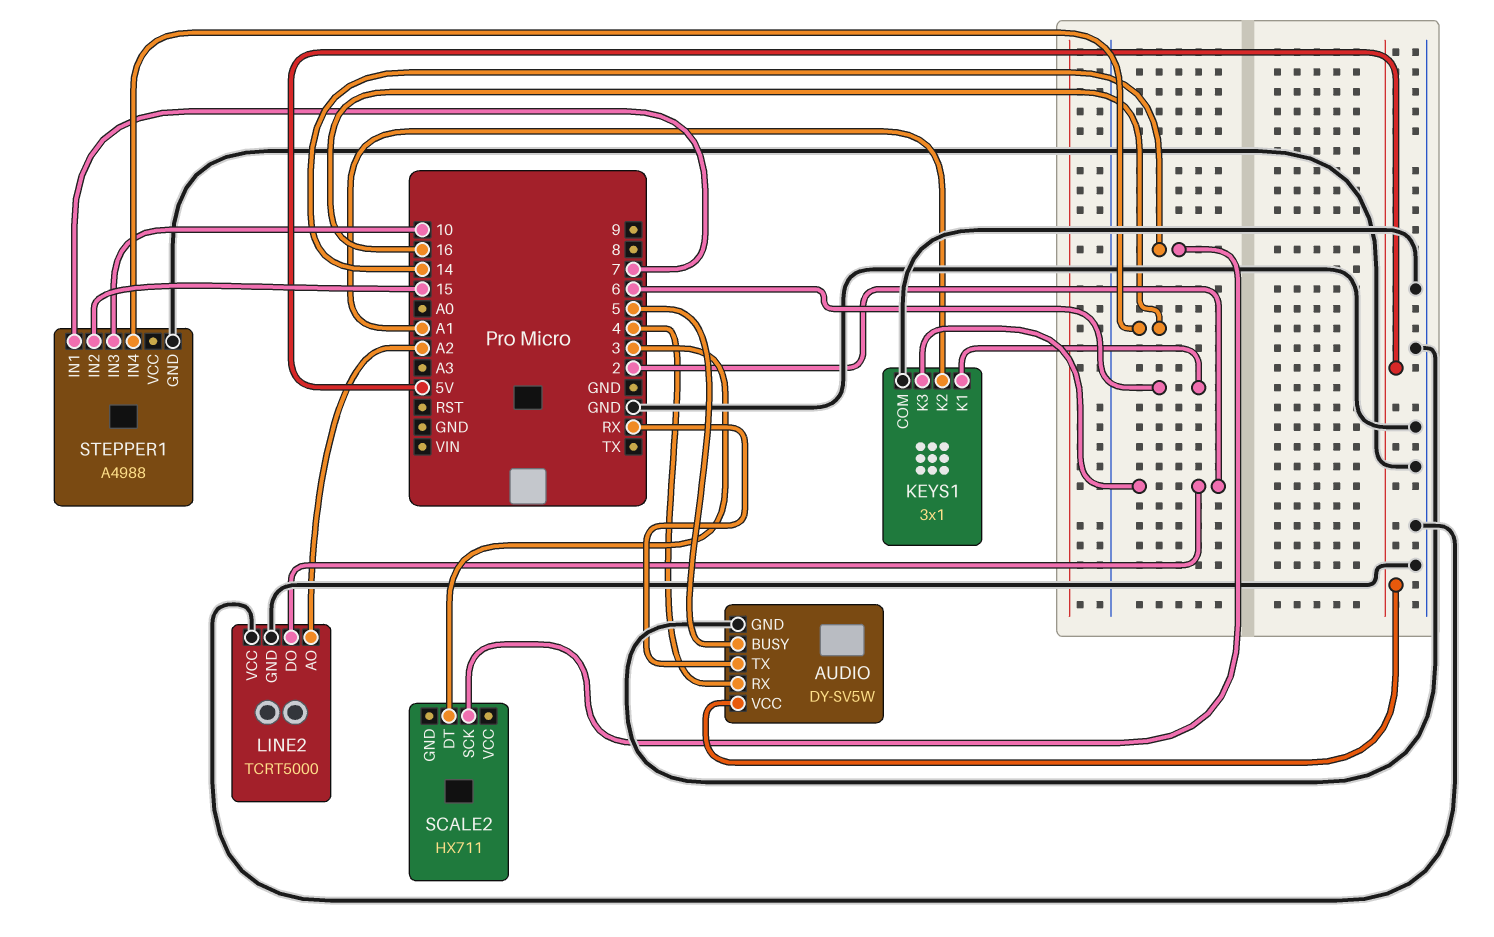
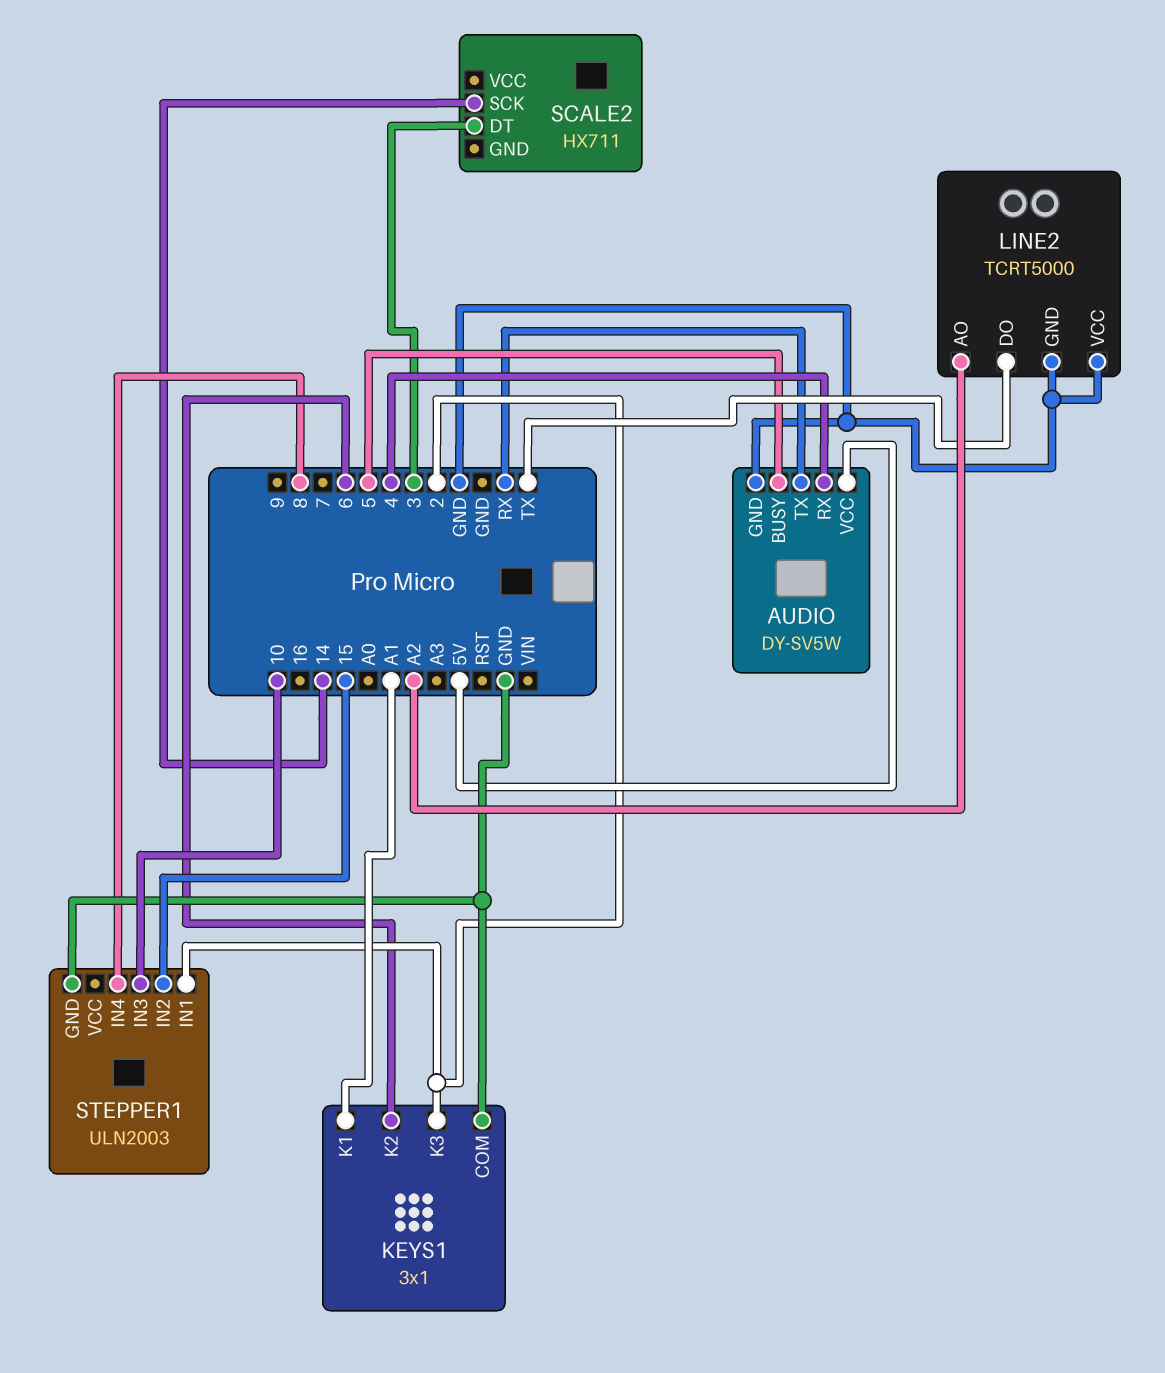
KEYS1 pin K1: 6 -> A1
KEYS1 pin K2: A1 -> 6
LINE2 pin DO: 2 -> TX
STEPPER1: A4988 -> ULN2003
STEPPER1 pin IN1: 7 -> 2
STEPPER1 pin IN4: 16 -> 8

